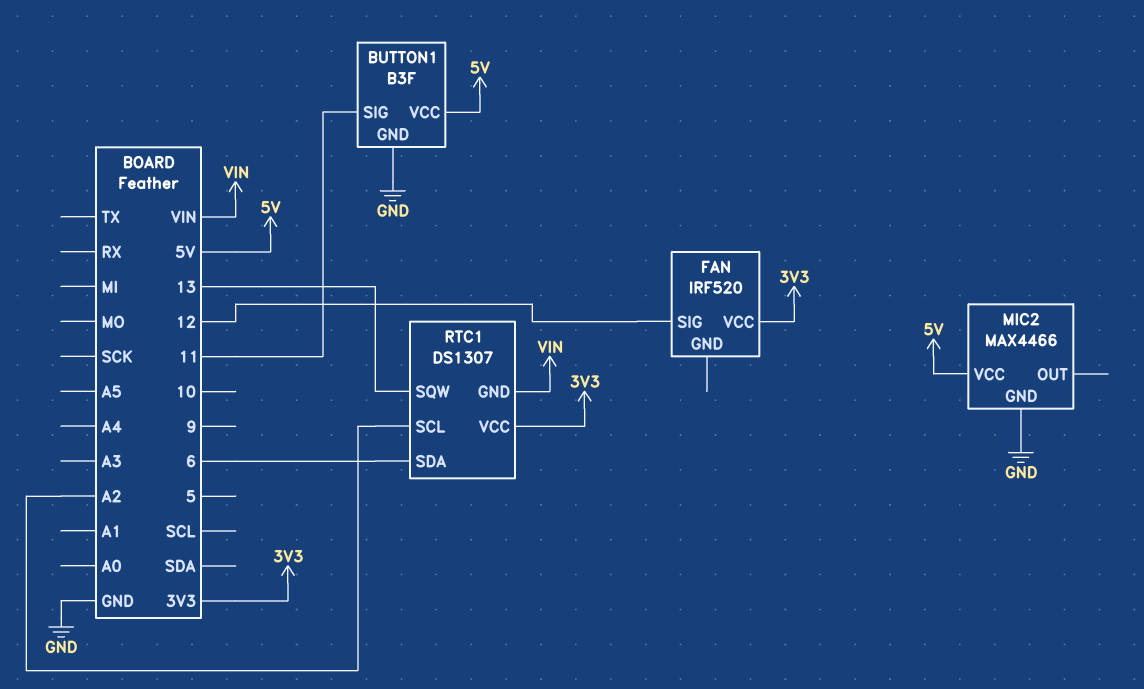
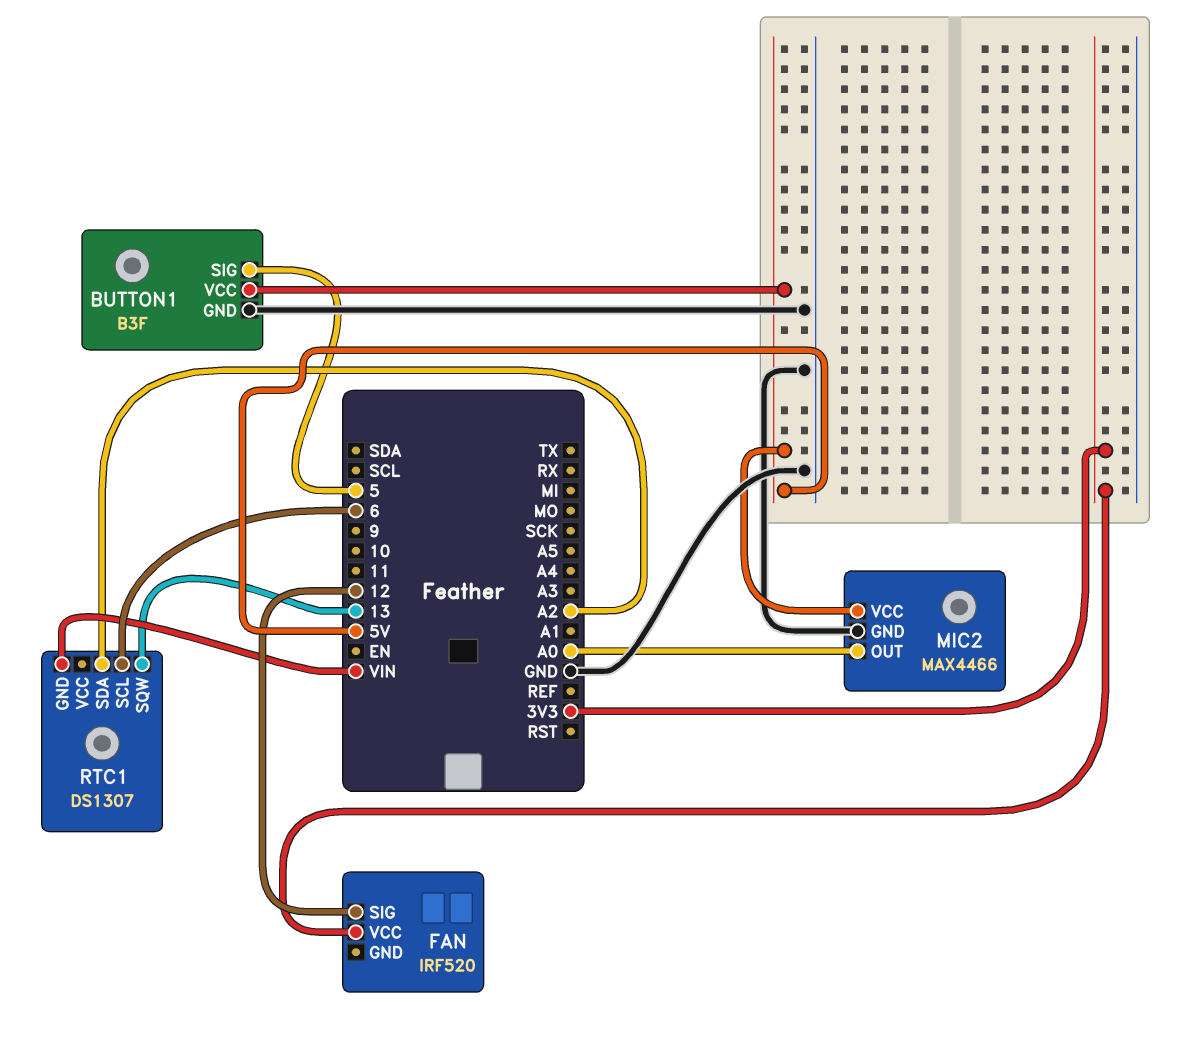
BUTTON1 pin SIG: 11 -> 5
MIC2 pin OUT: none -> A0
RTC1 pin SCL: A2 -> 6
RTC1 pin SDA: 6 -> A2
RTC1 pin VCC: 3V3 -> none

